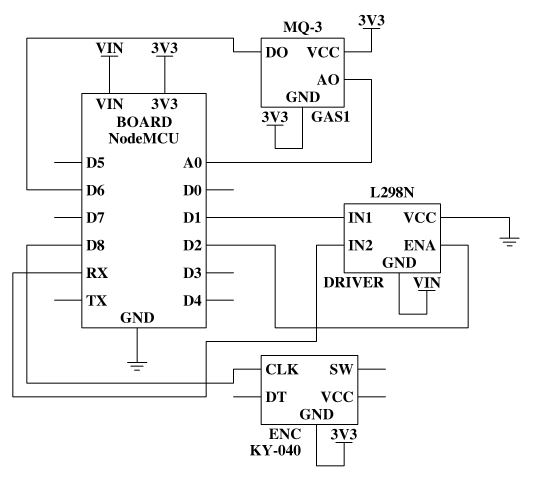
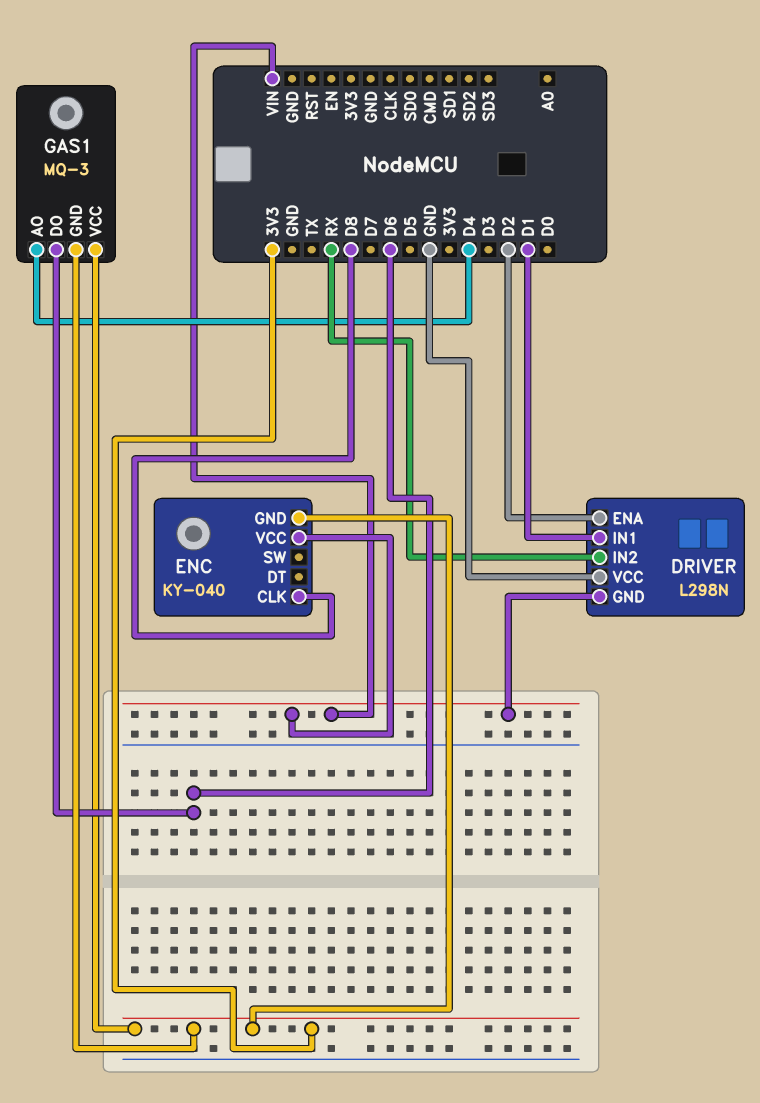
ENC pin VCC: none -> VIN
GAS1 pin AO: A0 -> D4

